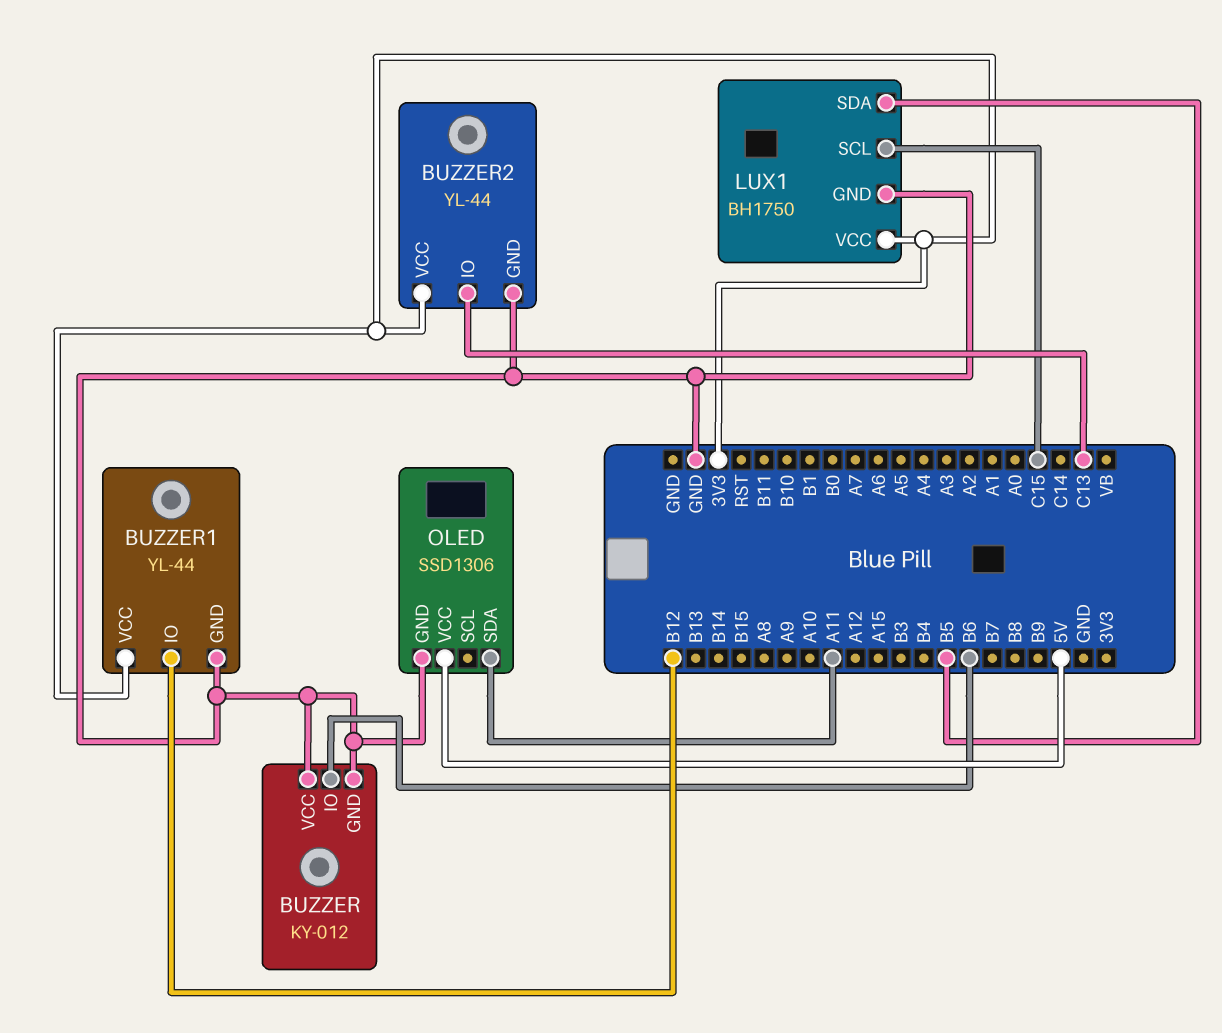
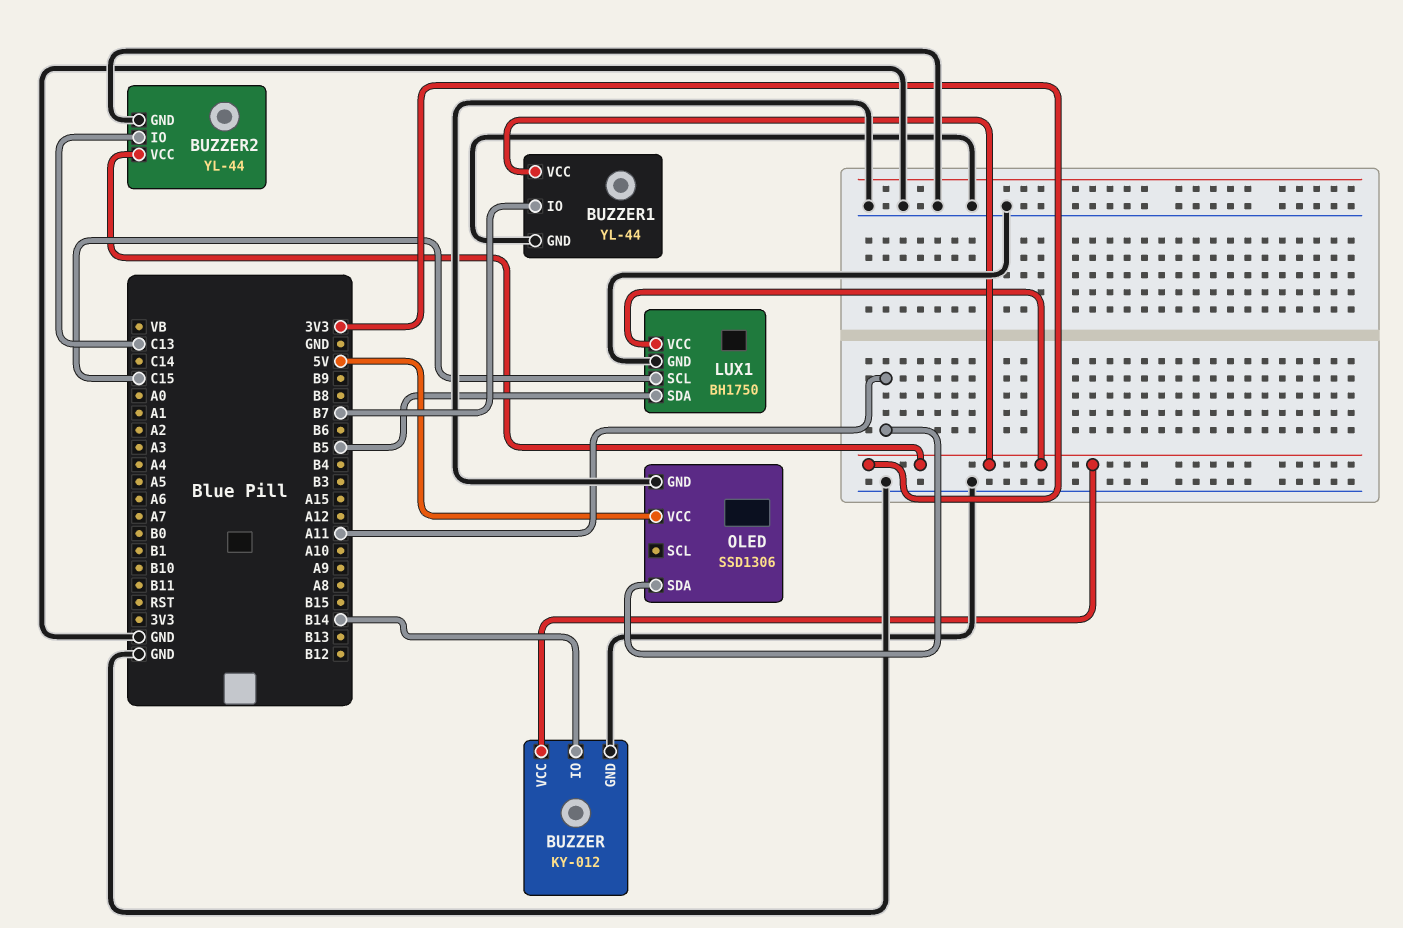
BUZZER pin IO: B6 -> B14
BUZZER pin VCC: GND -> 3V3
BUZZER1 pin IO: B12 -> B7

